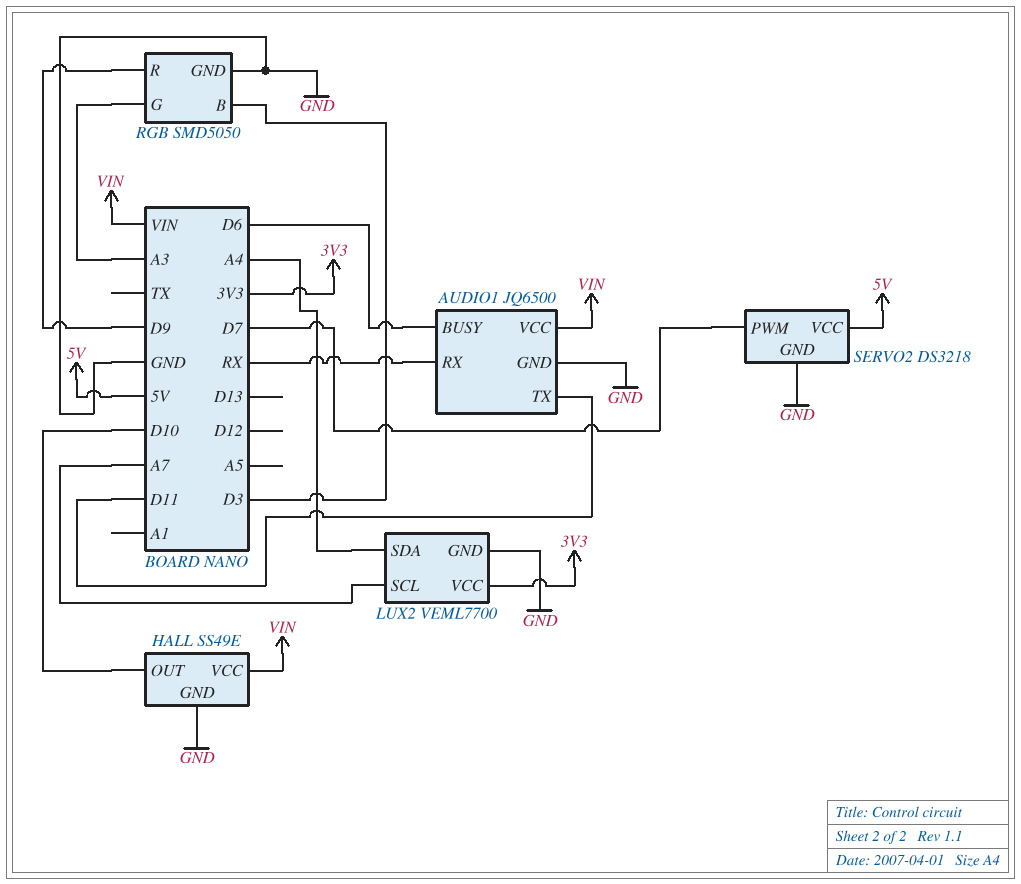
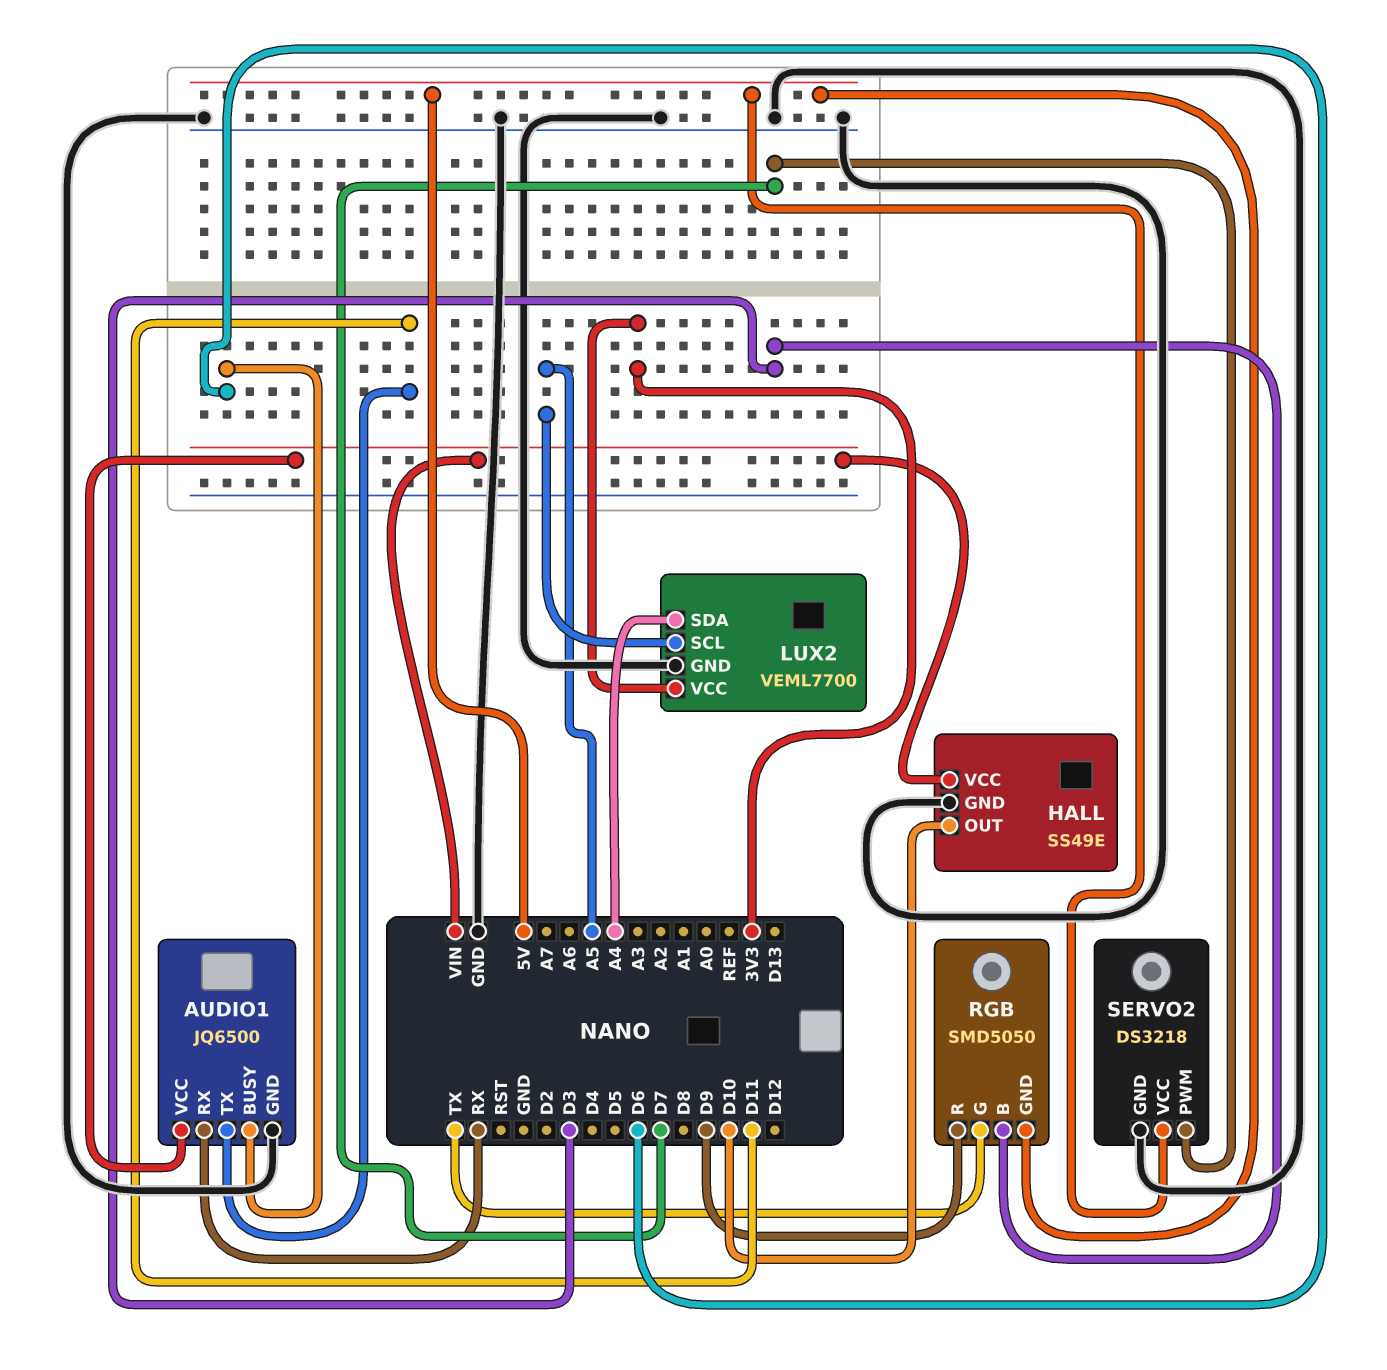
LUX2 pin SCL: A7 -> A5
RGB pin G: A3 -> TX
RGB pin GND: GND -> 5V

